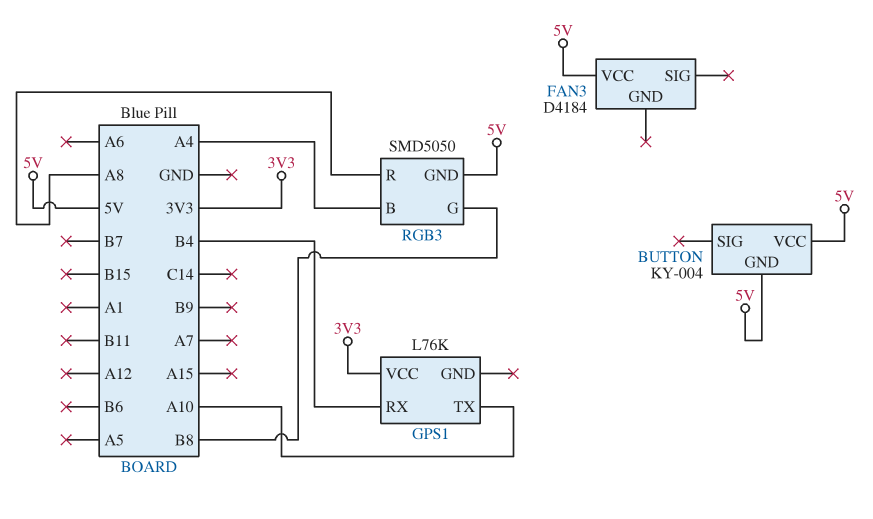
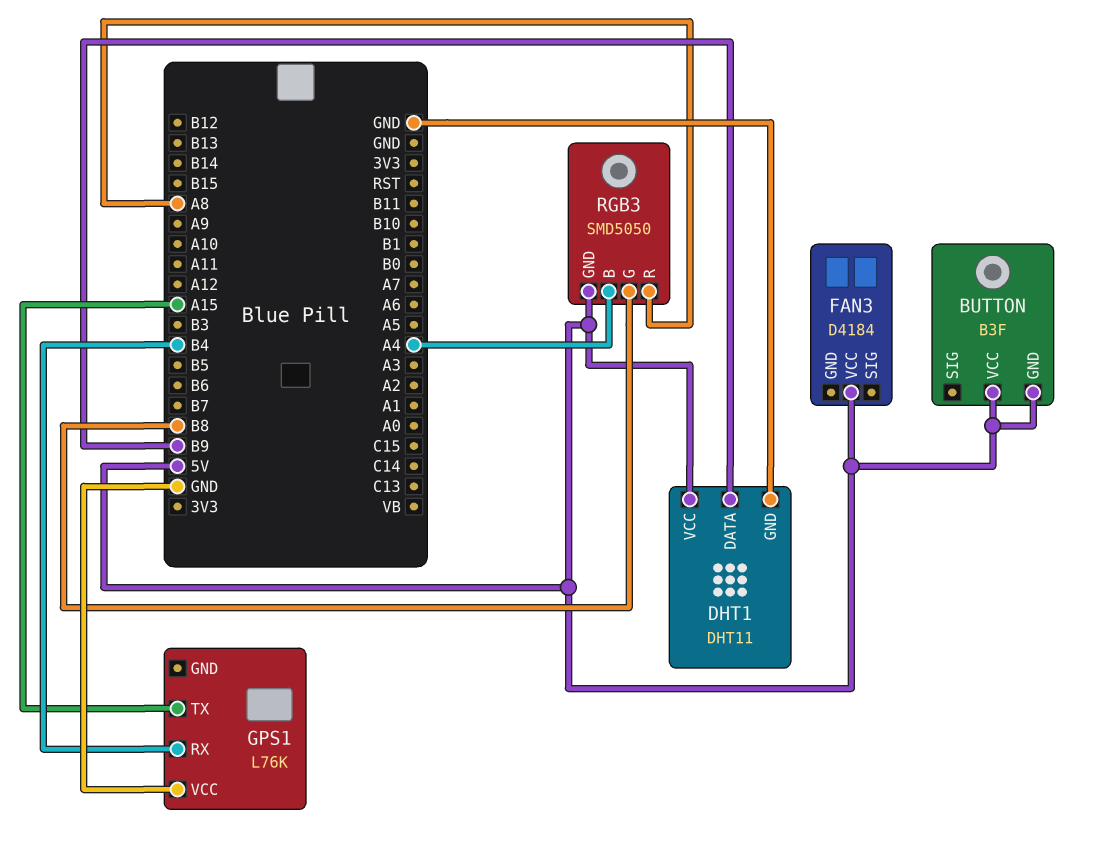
BUTTON: KY-004 -> B3F
DHT1: none -> DHT11
DHT1 pin DATA: none -> B9
DHT1 pin GND: none -> GND
DHT1 pin VCC: none -> 5V
GPS1 pin TX: A10 -> A15
GPS1 pin VCC: 3V3 -> GND

